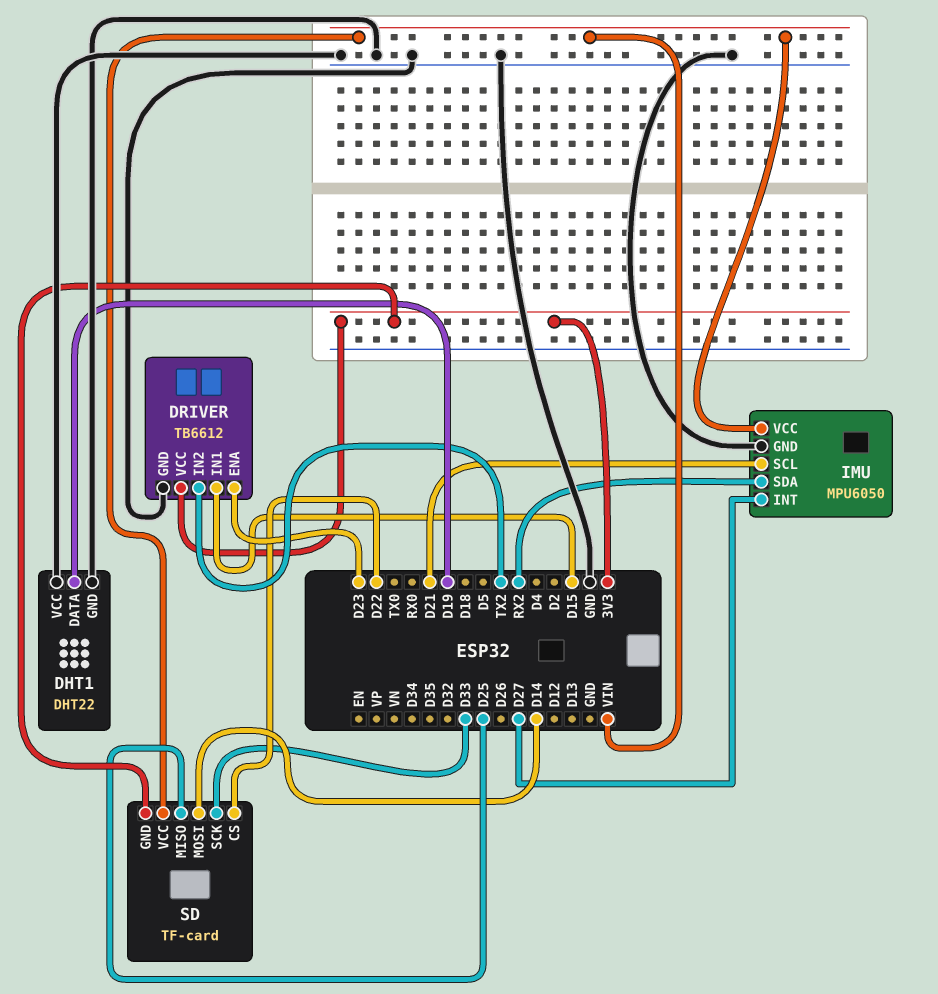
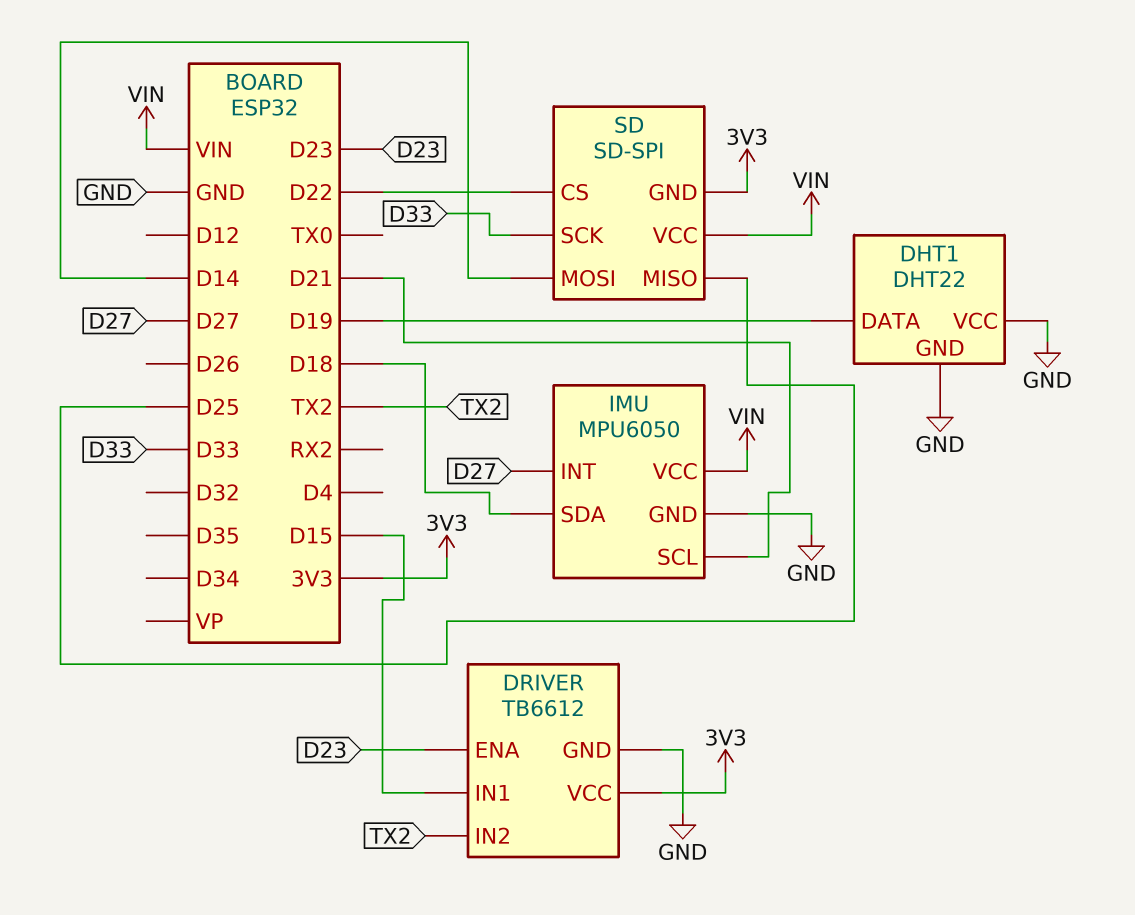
IMU pin SDA: RX2 -> D18
SD: TF-card -> SD-SPI

